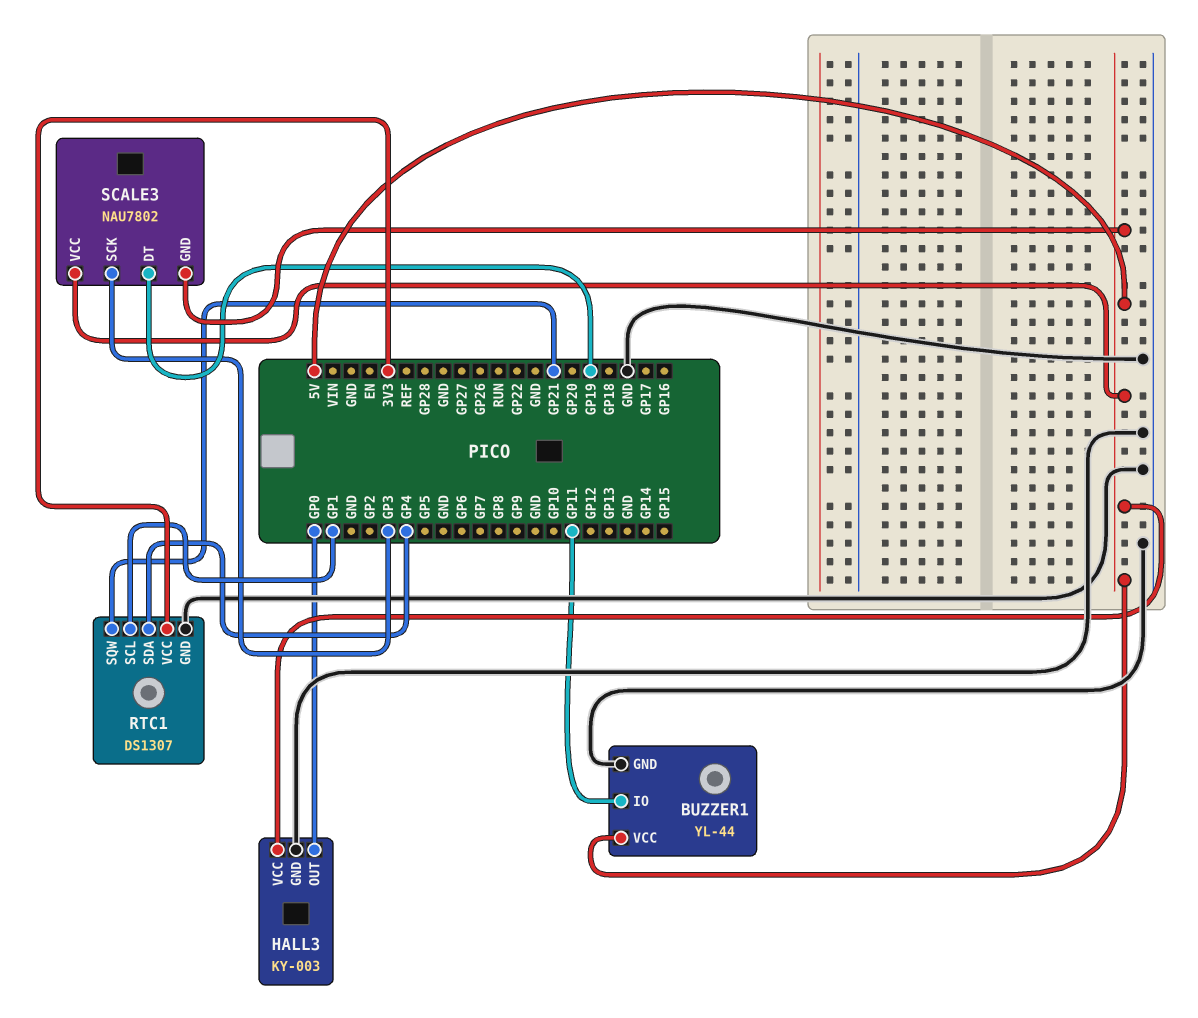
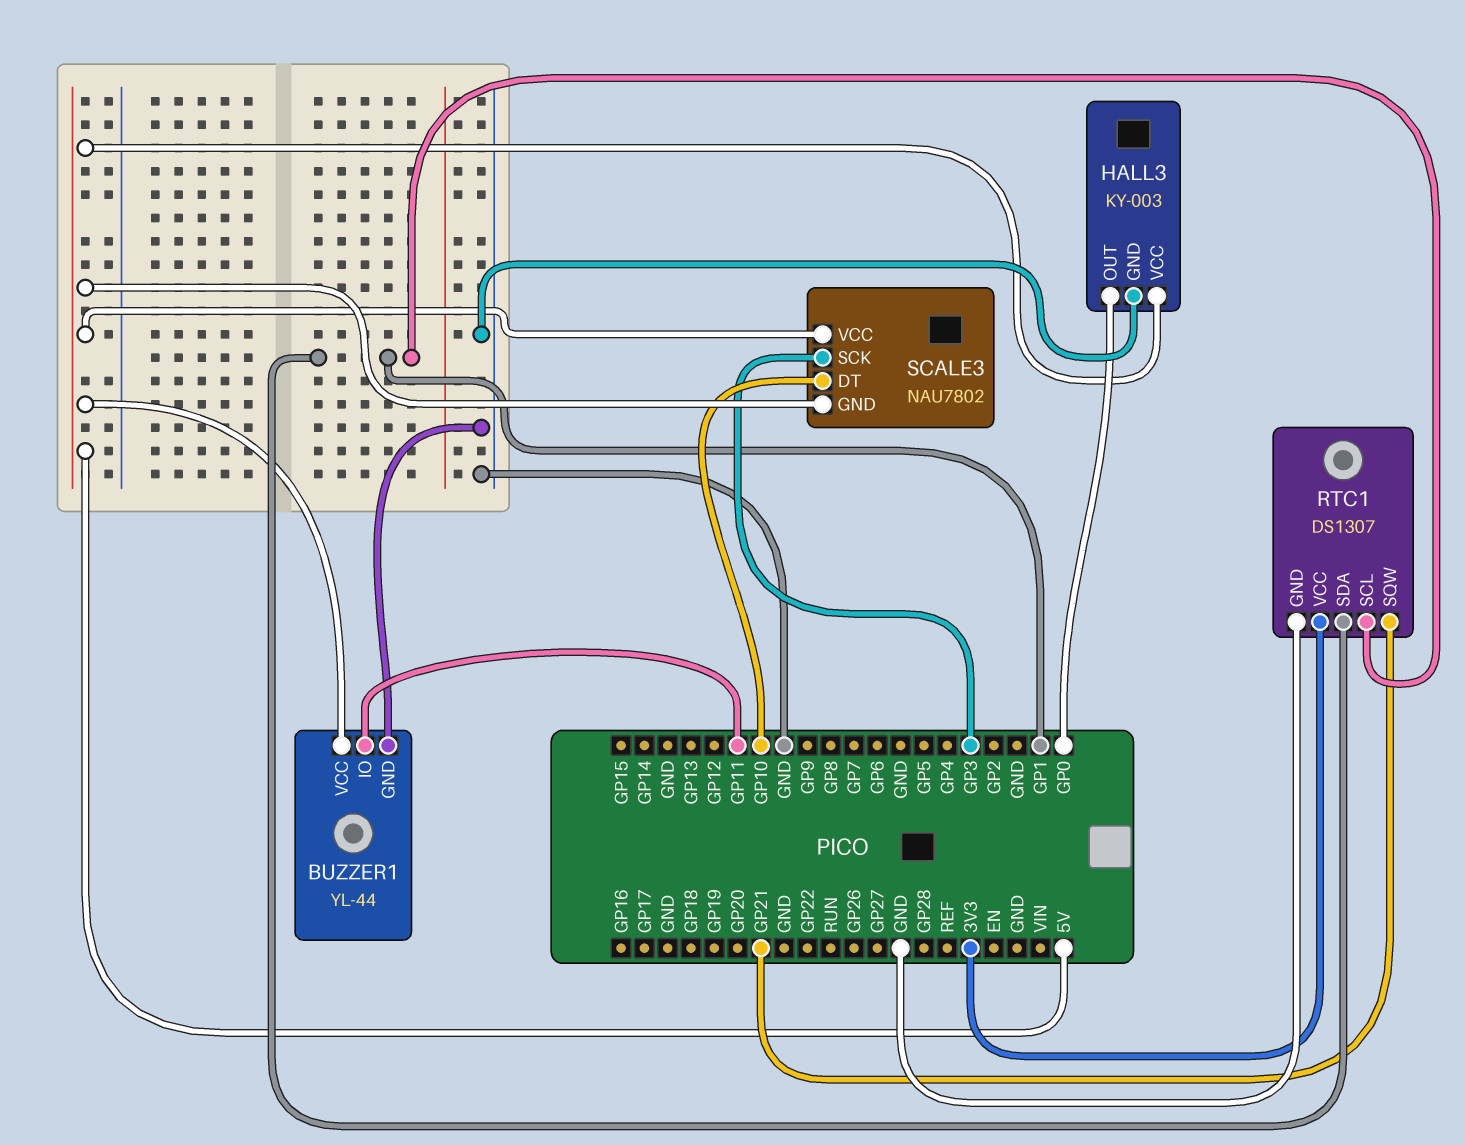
RTC1 pin SDA: GP4 -> GP1
SCALE3 pin DT: GP19 -> GP10

